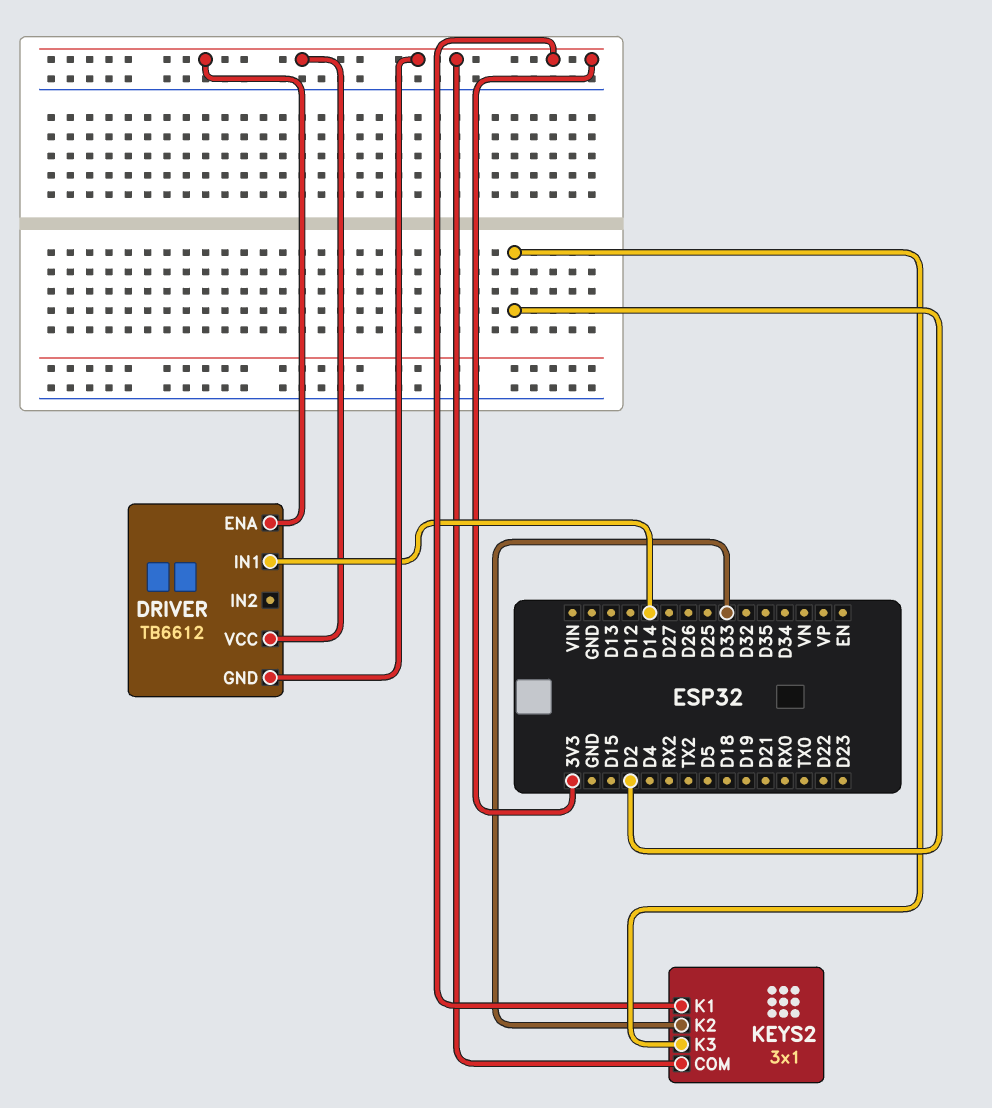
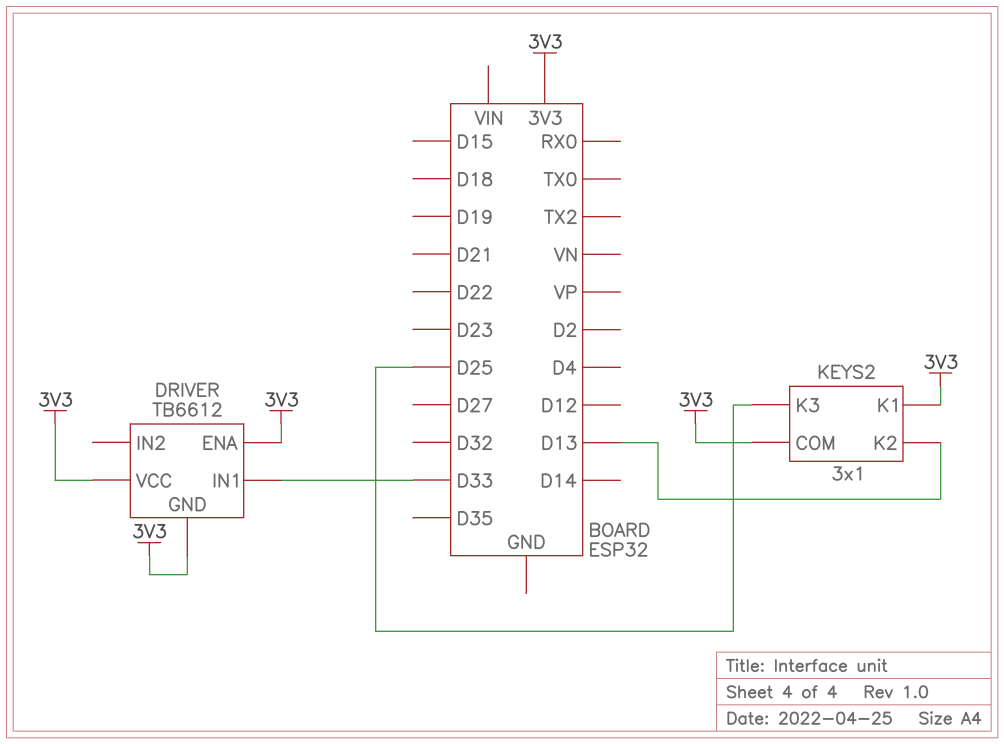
DRIVER pin IN1: D14 -> D33
KEYS2 pin K2: D33 -> D13
KEYS2 pin K3: D2 -> D25

